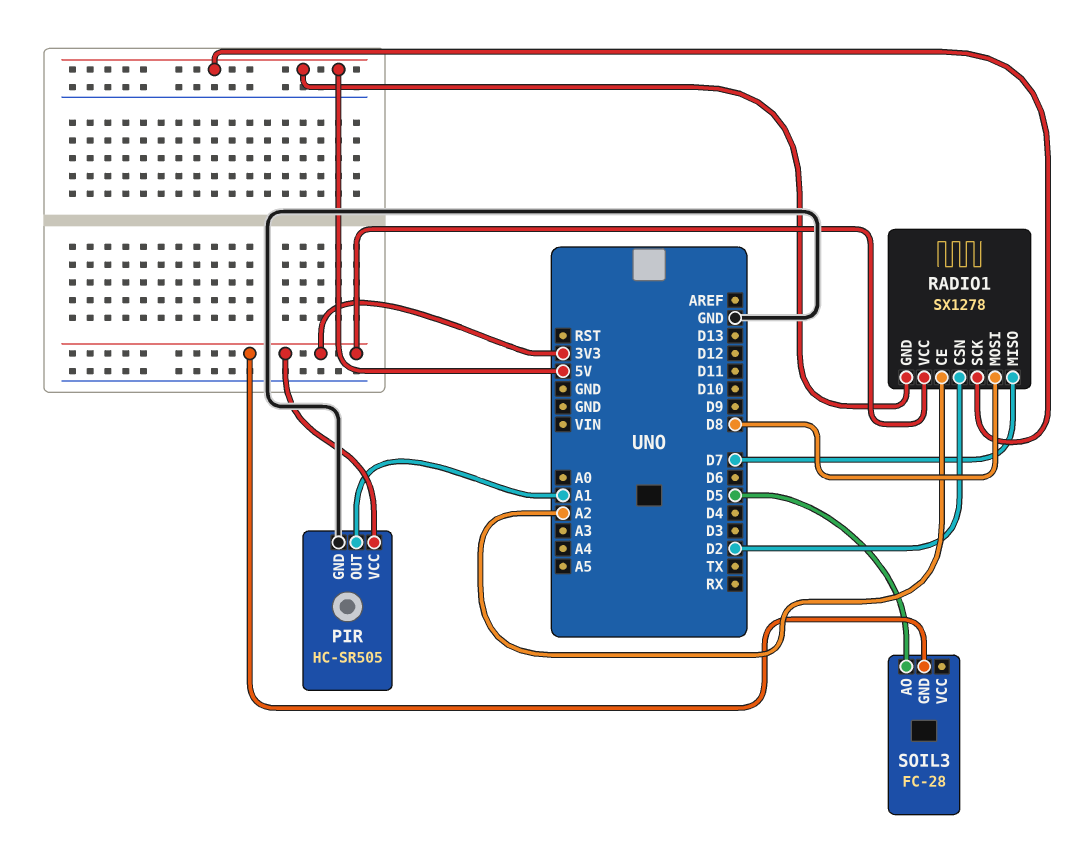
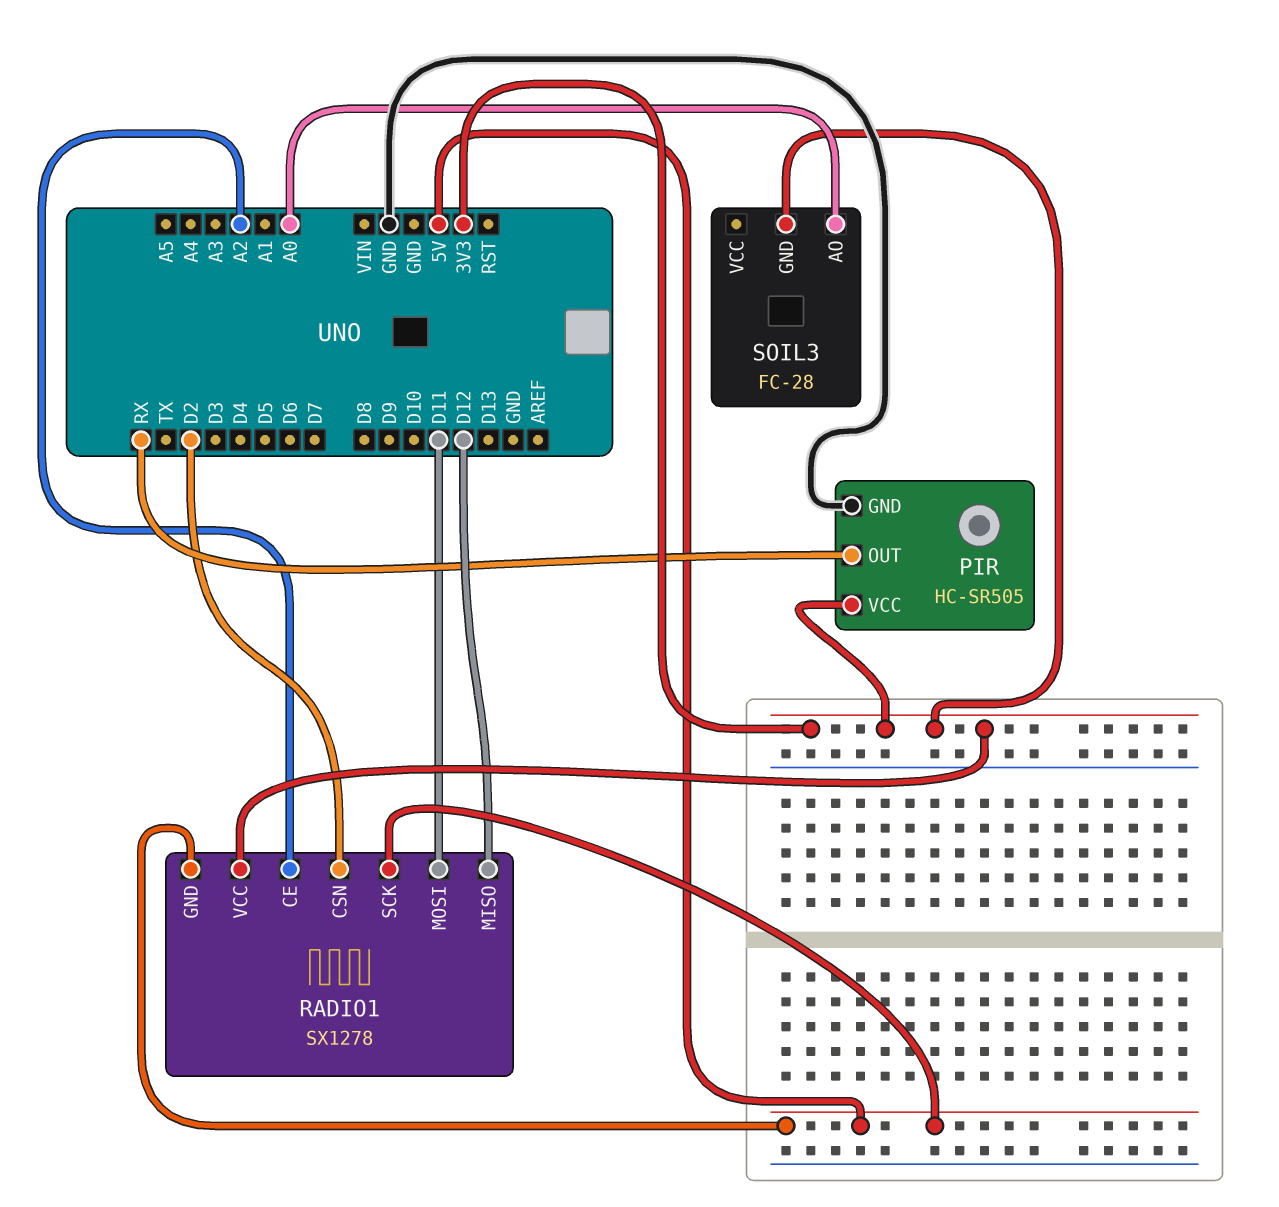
PIR pin OUT: A1 -> RX
RADIO1 pin MISO: D7 -> D12
RADIO1 pin MOSI: D8 -> D11
SOIL3 pin AO: D5 -> A0

